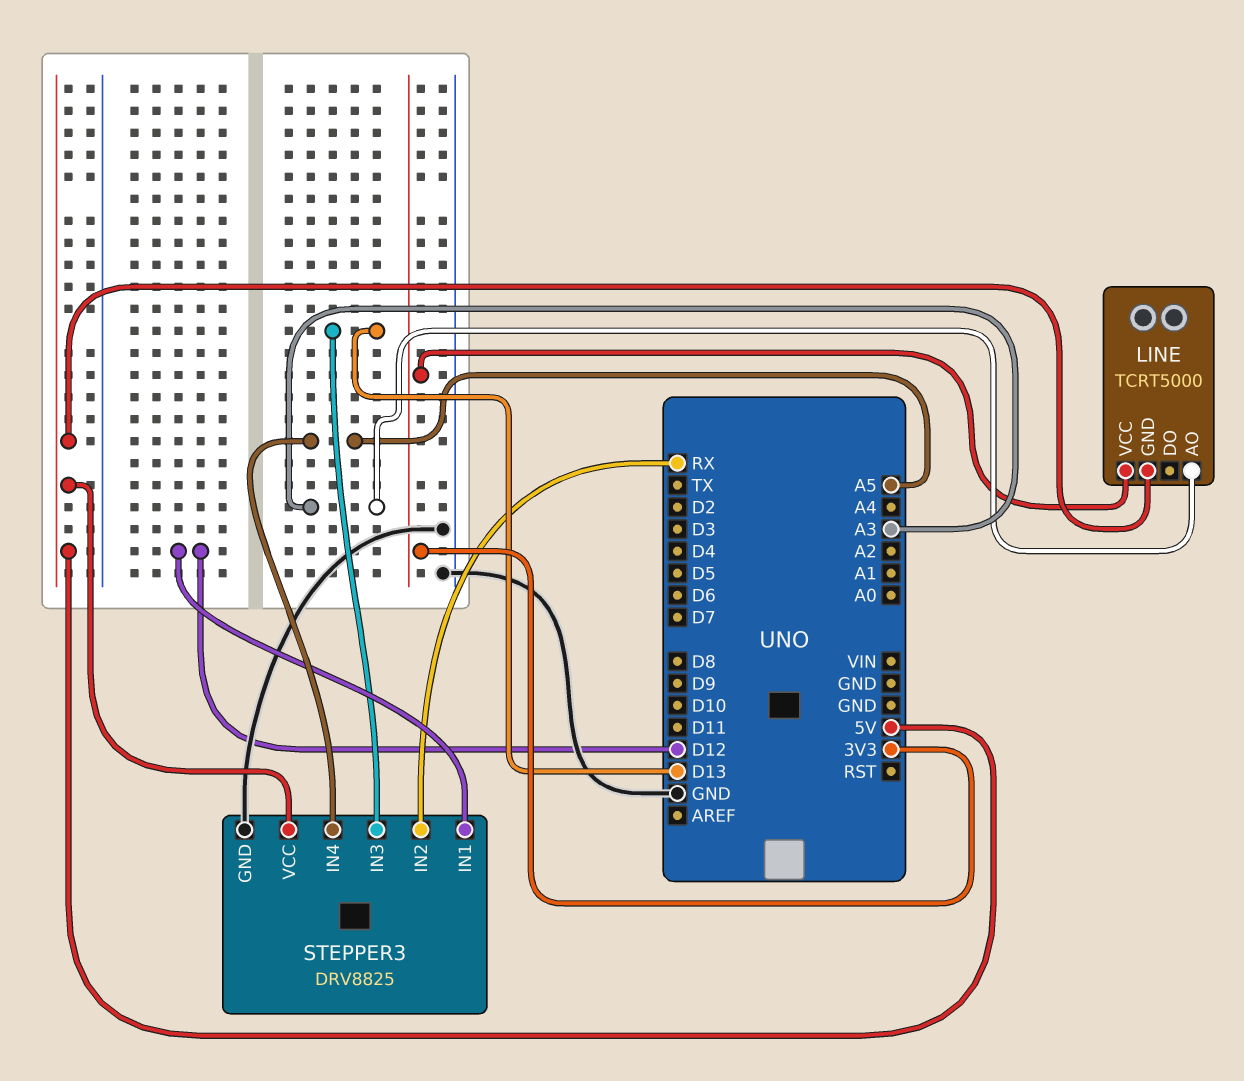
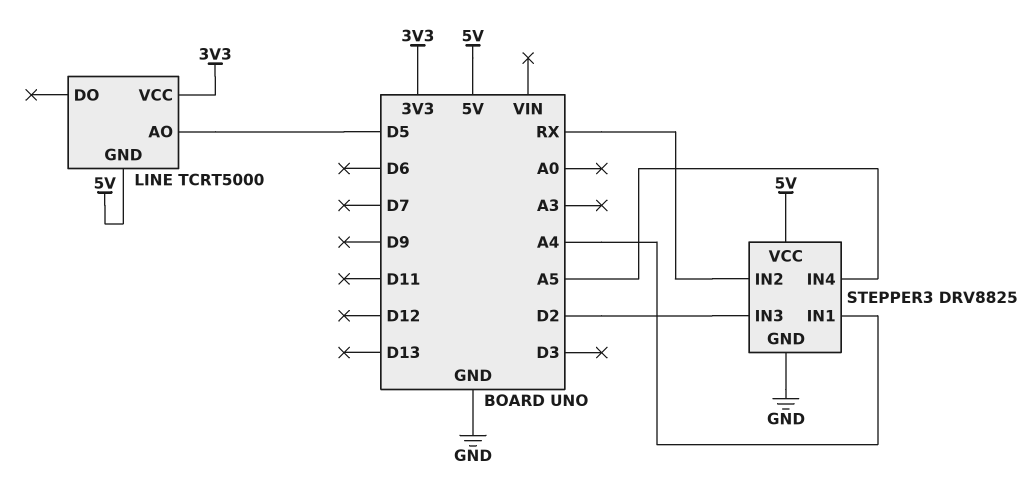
LINE pin AO: A3 -> D5
STEPPER3 pin IN1: D12 -> A4
STEPPER3 pin IN3: D13 -> D2

